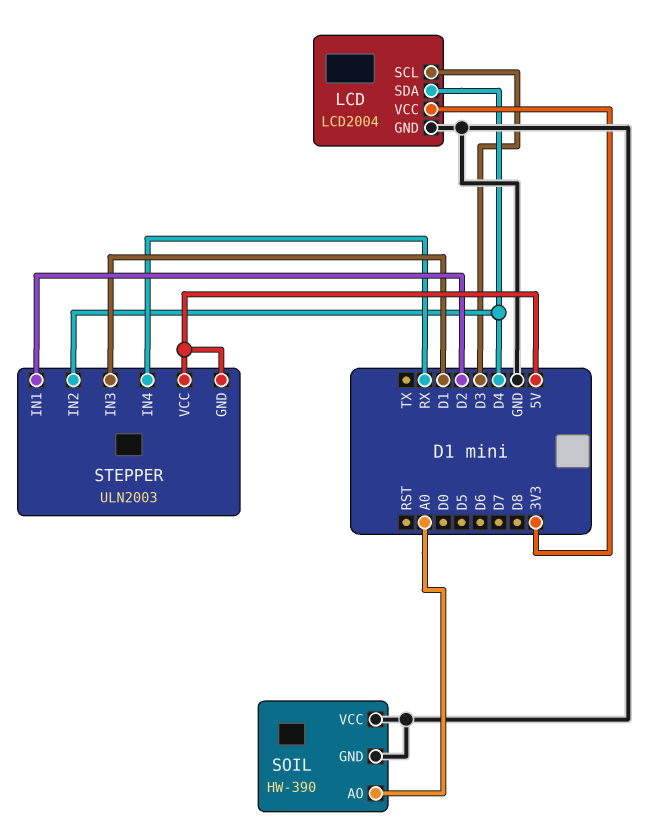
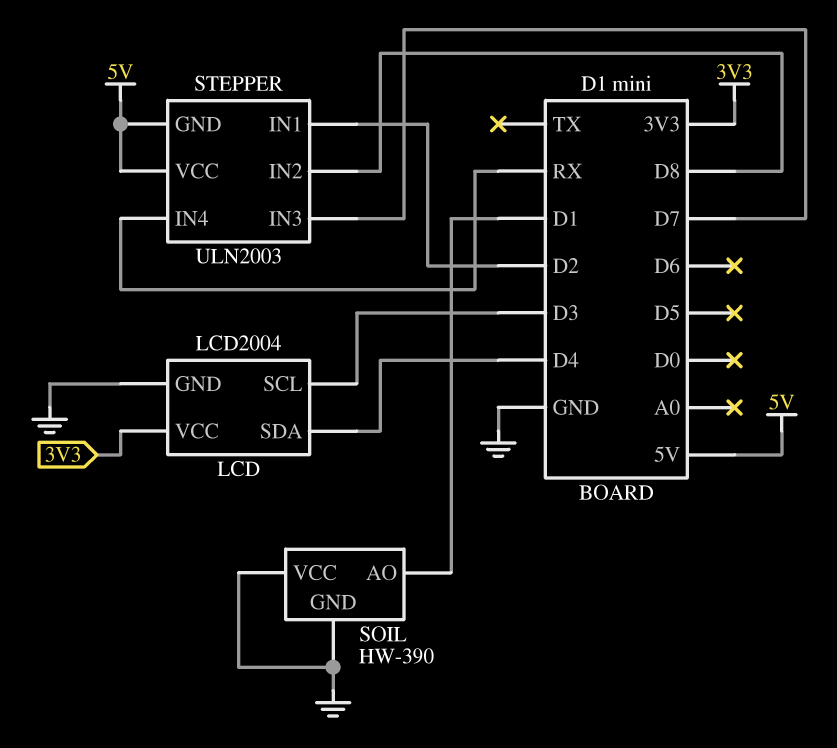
SOIL pin AO: A0 -> D1
STEPPER pin IN2: D4 -> D8
STEPPER pin IN3: D1 -> D7

